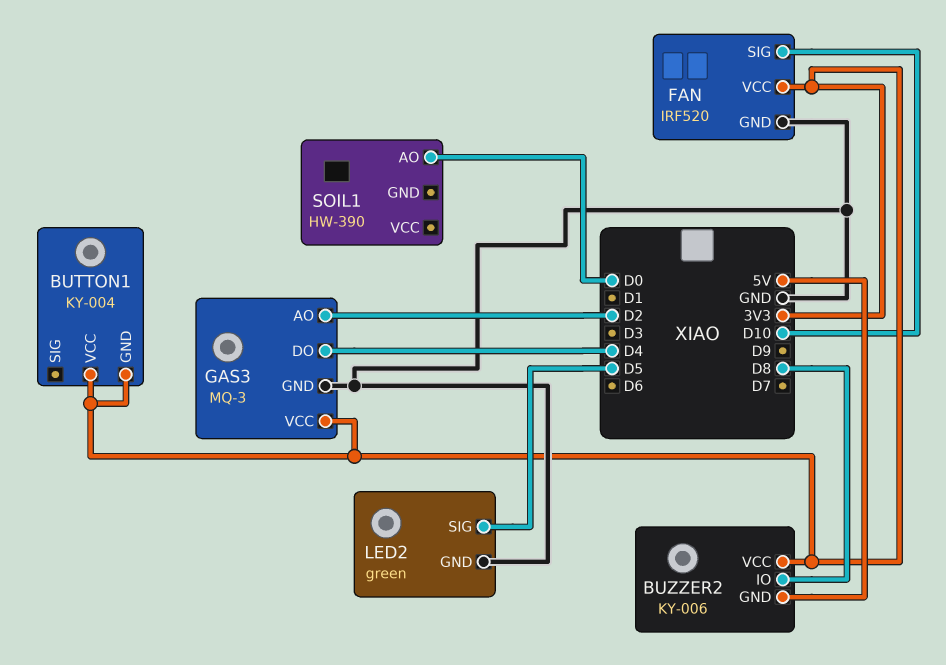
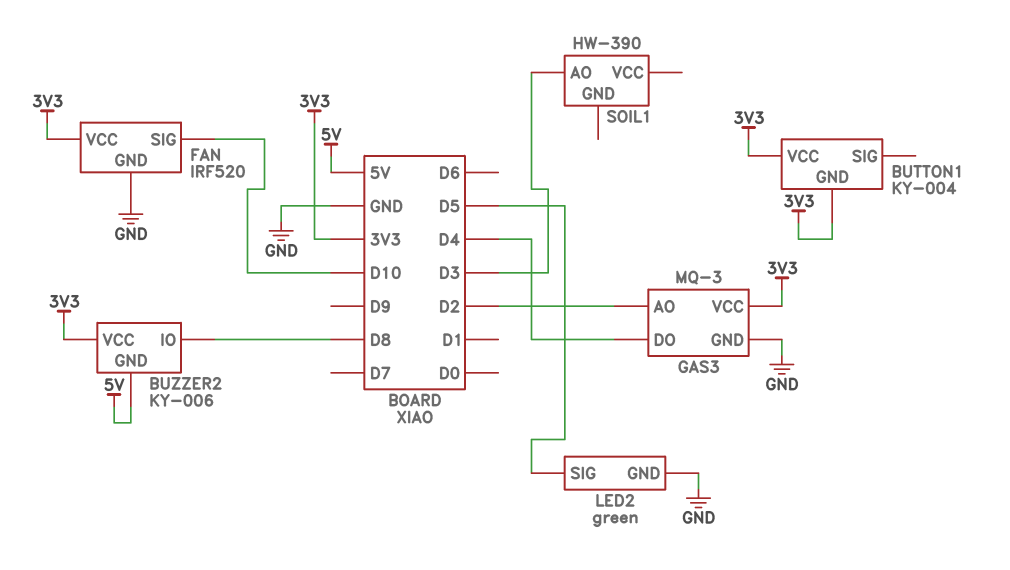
SOIL1 pin AO: D0 -> D3

